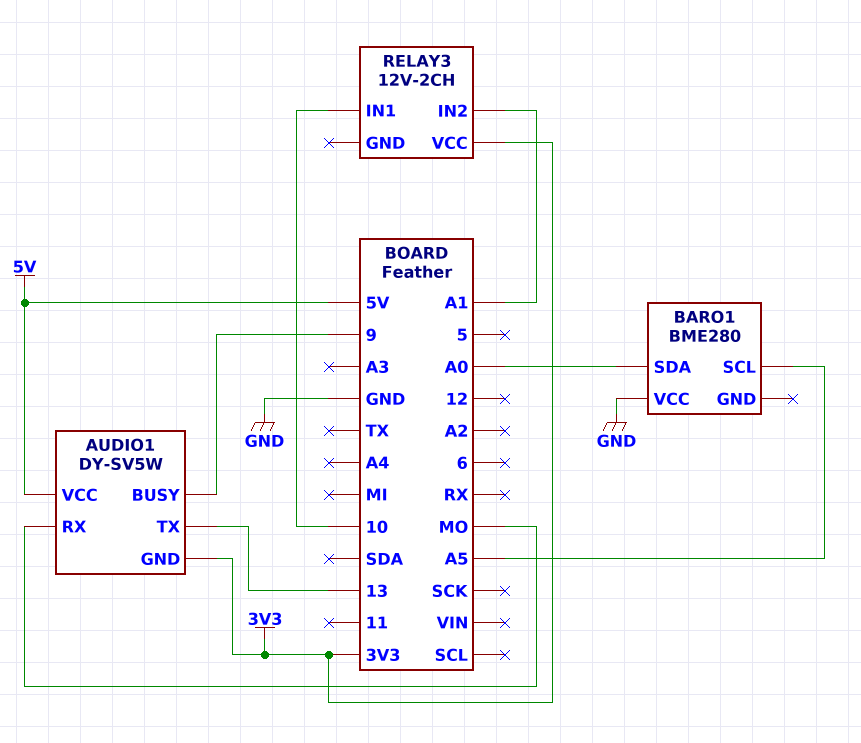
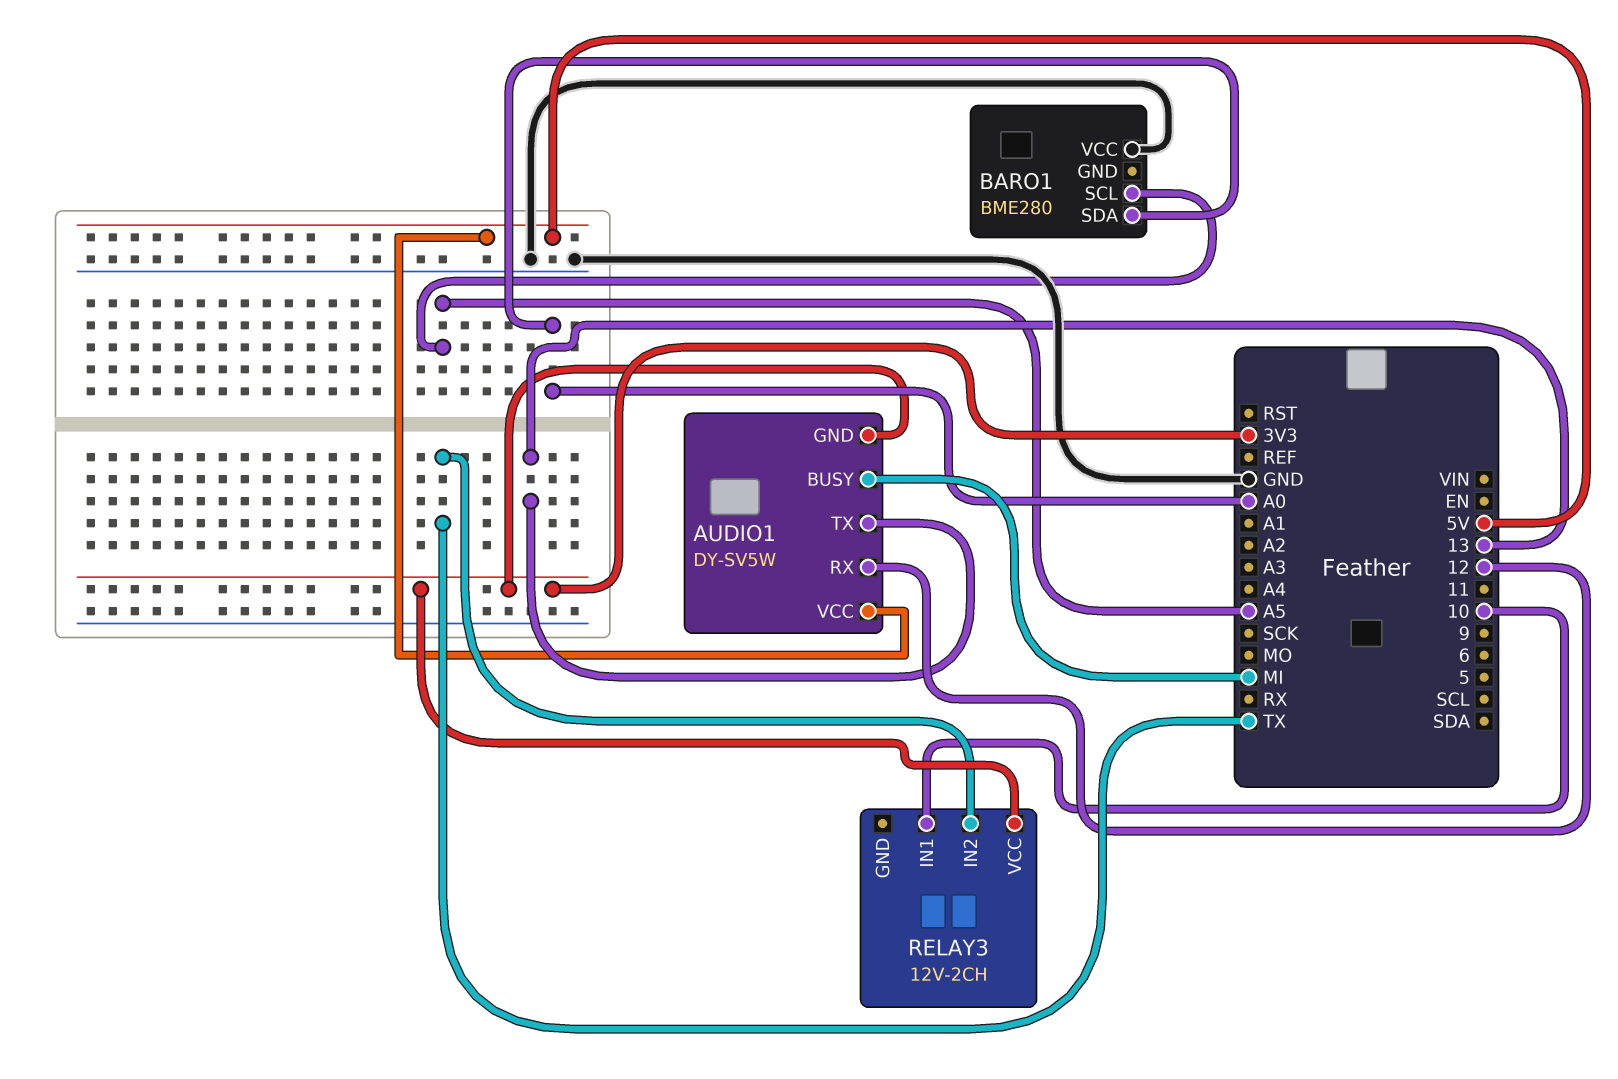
AUDIO1 pin BUSY: 9 -> MI
AUDIO1 pin RX: MO -> 12
RELAY3 pin IN2: A1 -> TX

